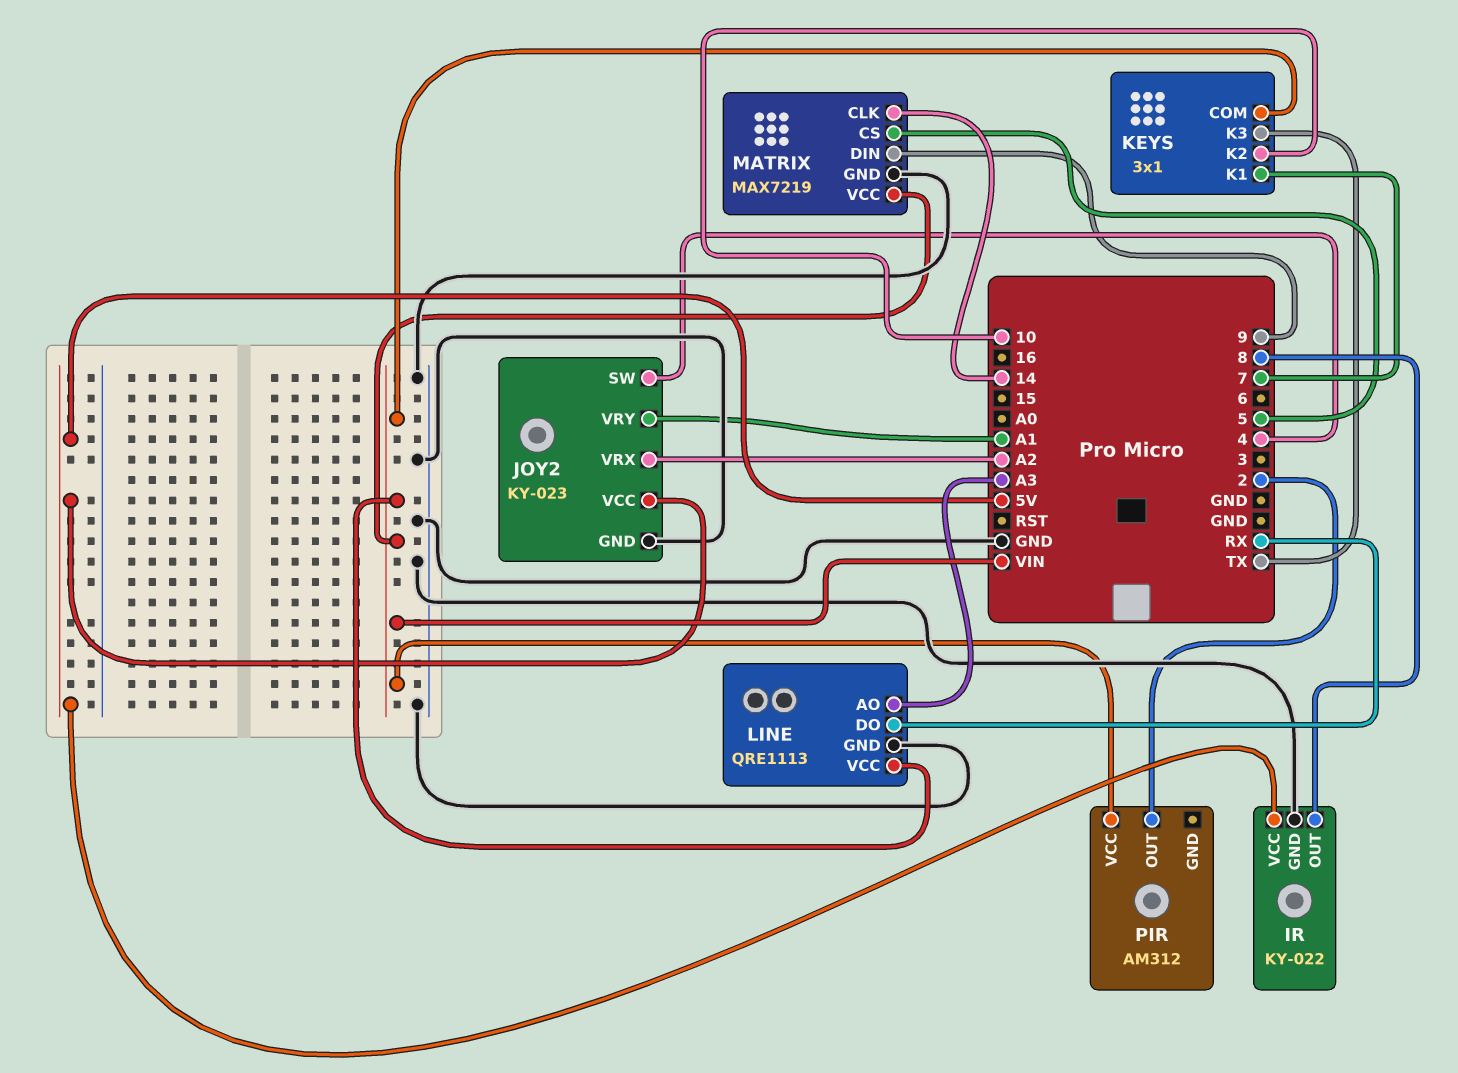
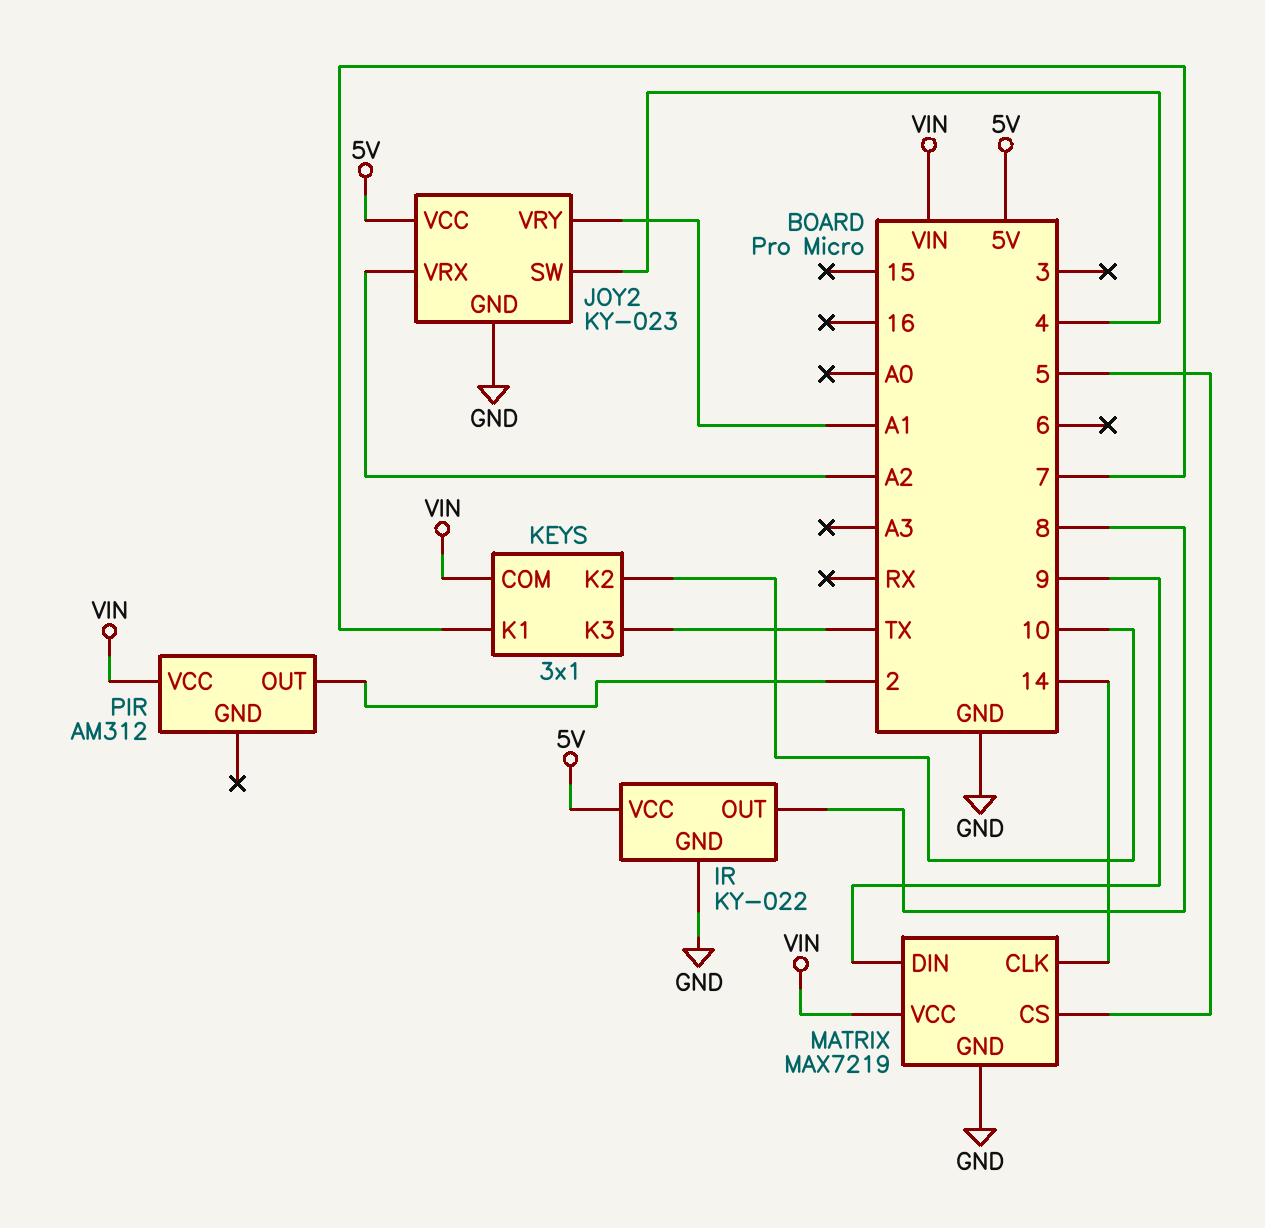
LINE: QRE1113 -> none
LINE pin AO: A3 -> none
LINE pin DO: RX -> none
LINE pin GND: GND -> none
LINE pin VCC: VIN -> none

